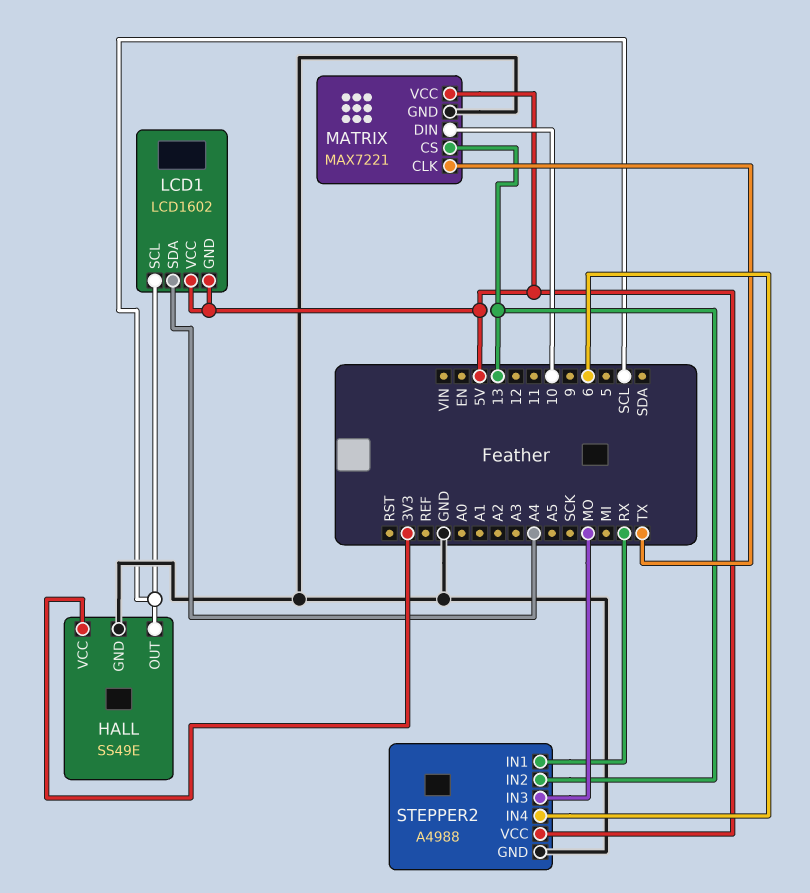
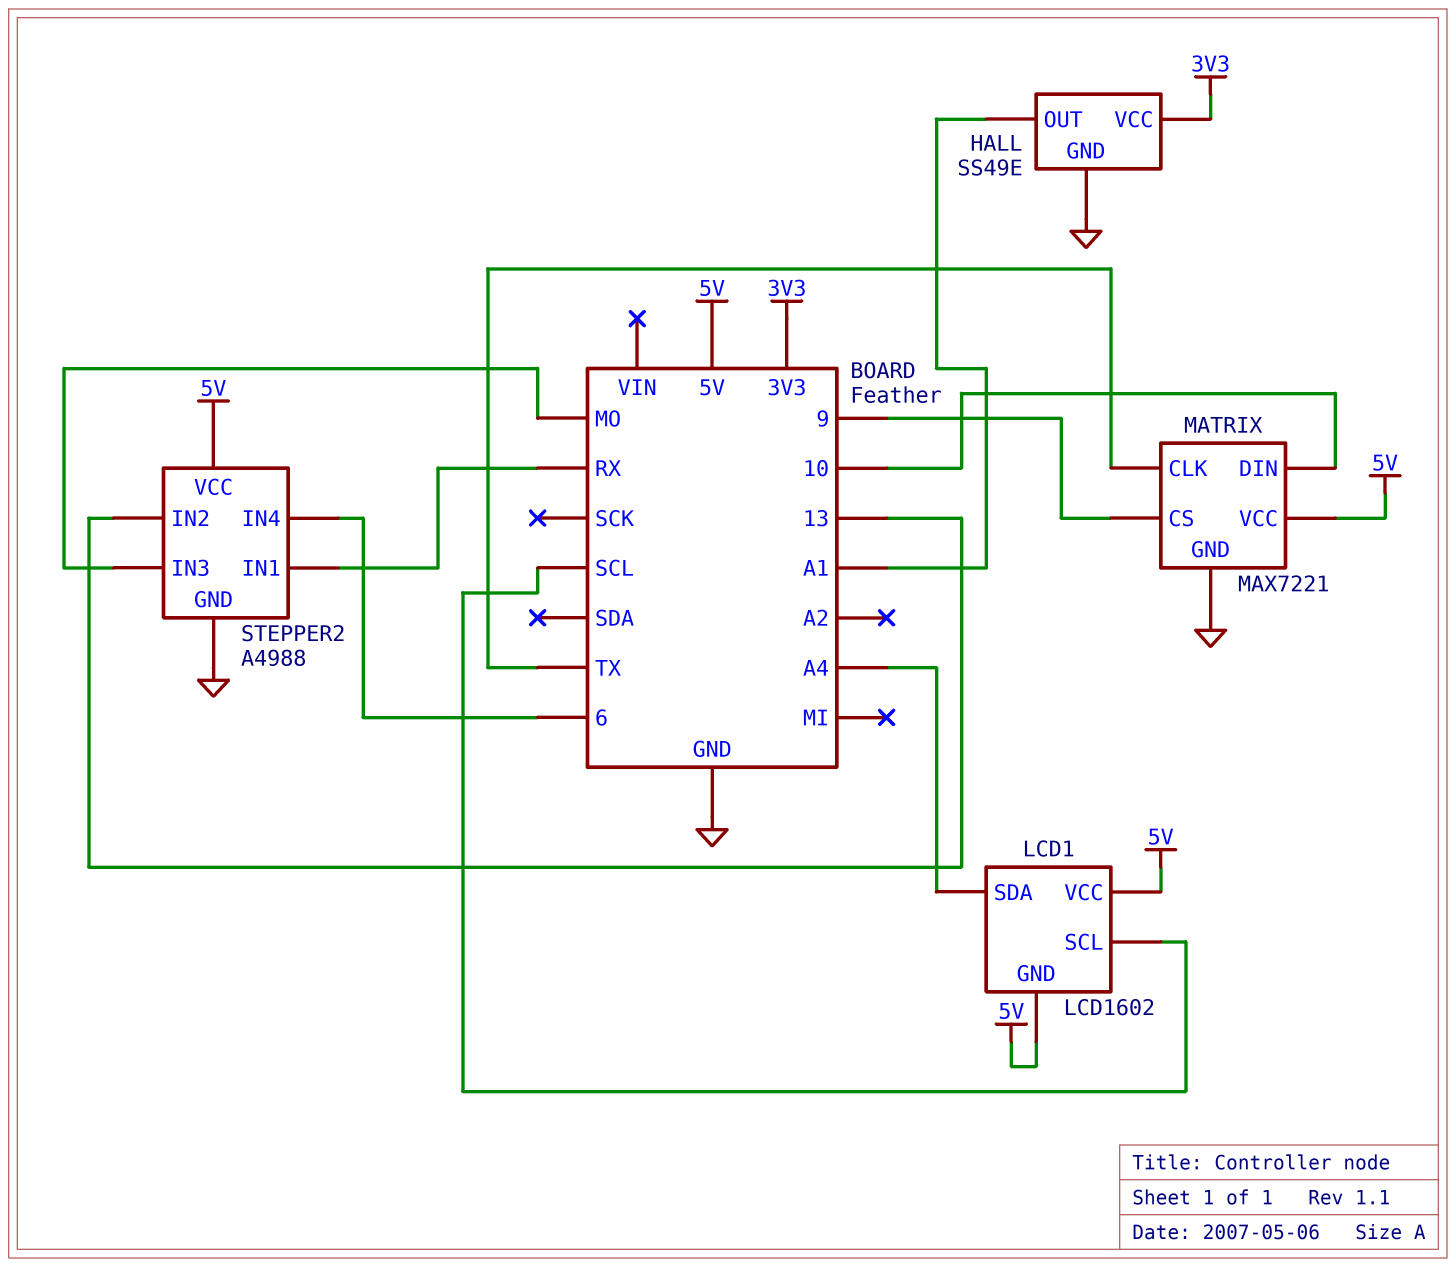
HALL pin OUT: SCL -> A1
MATRIX pin CS: 13 -> 9

